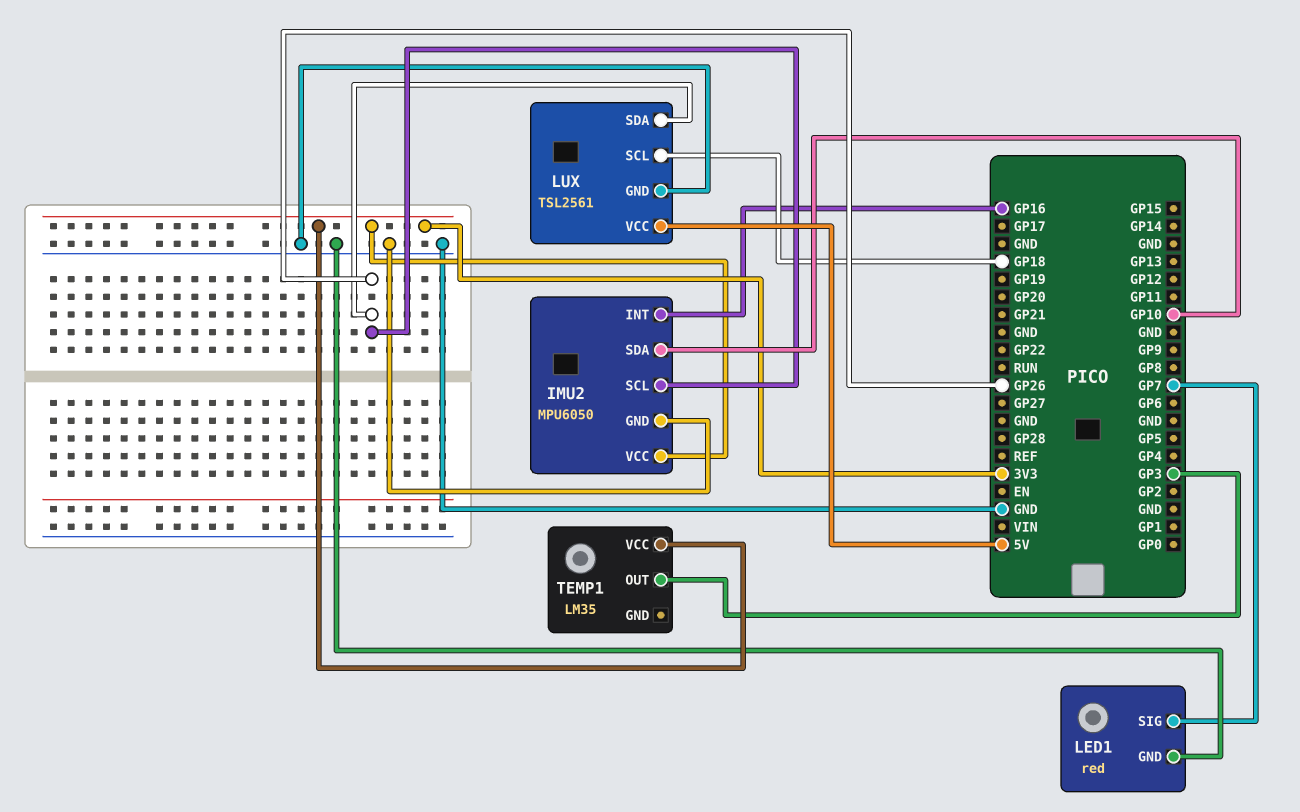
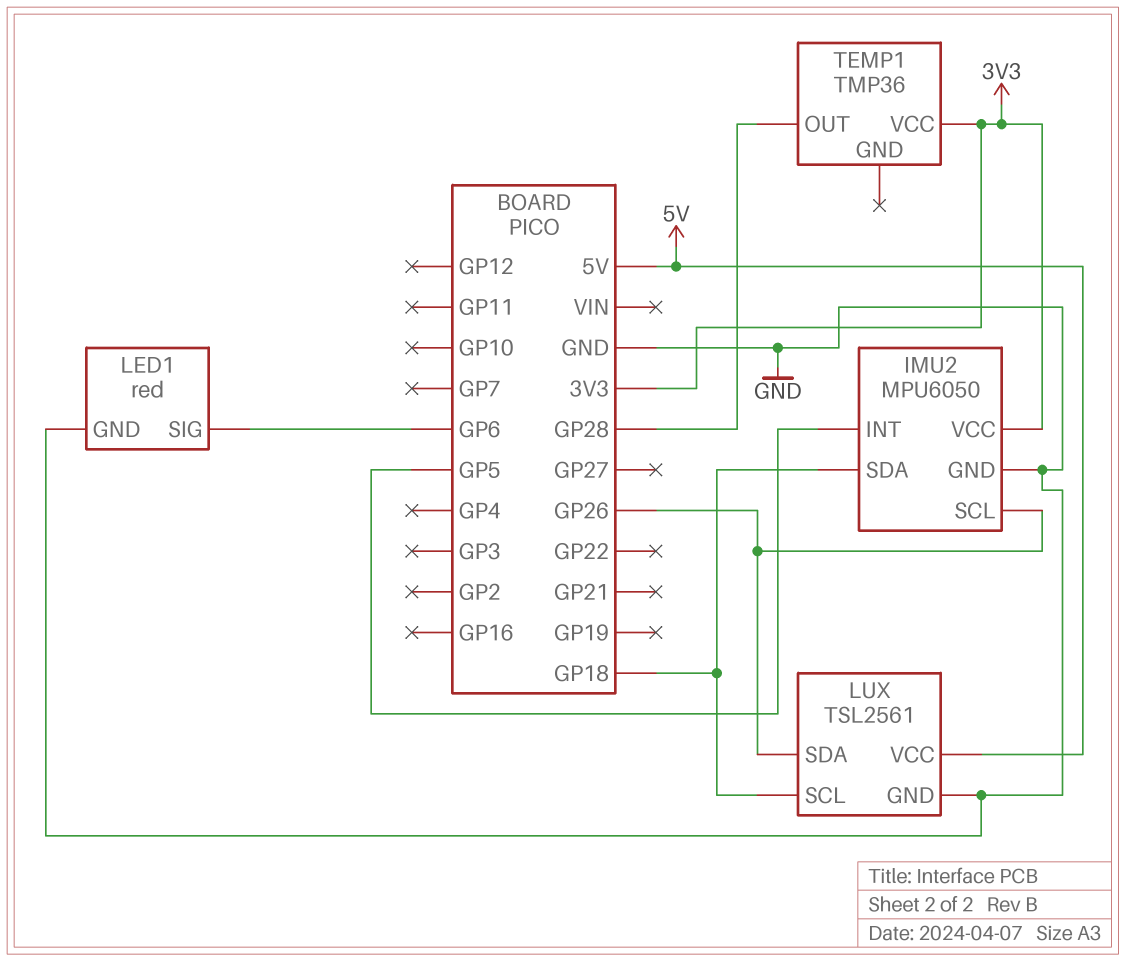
IMU2 pin INT: GP16 -> GP5
IMU2 pin SDA: GP10 -> GP18
LED1 pin SIG: GP7 -> GP6
TEMP1: LM35 -> TMP36
TEMP1 pin OUT: GP3 -> GP28

